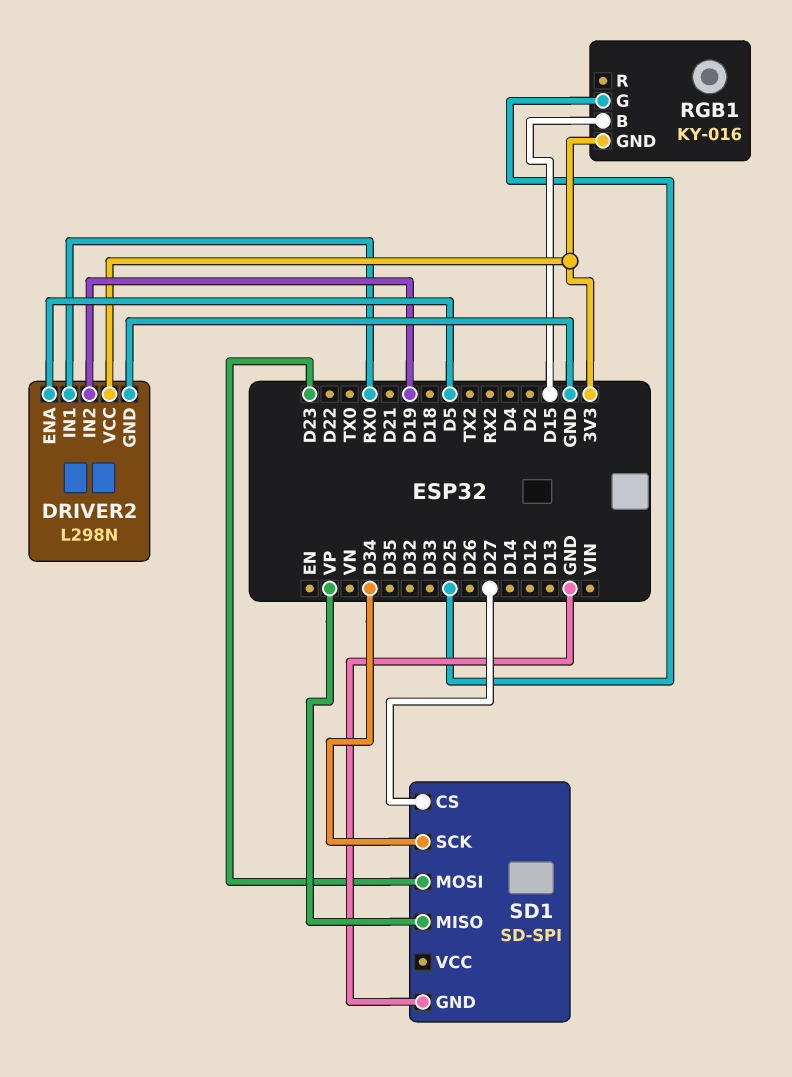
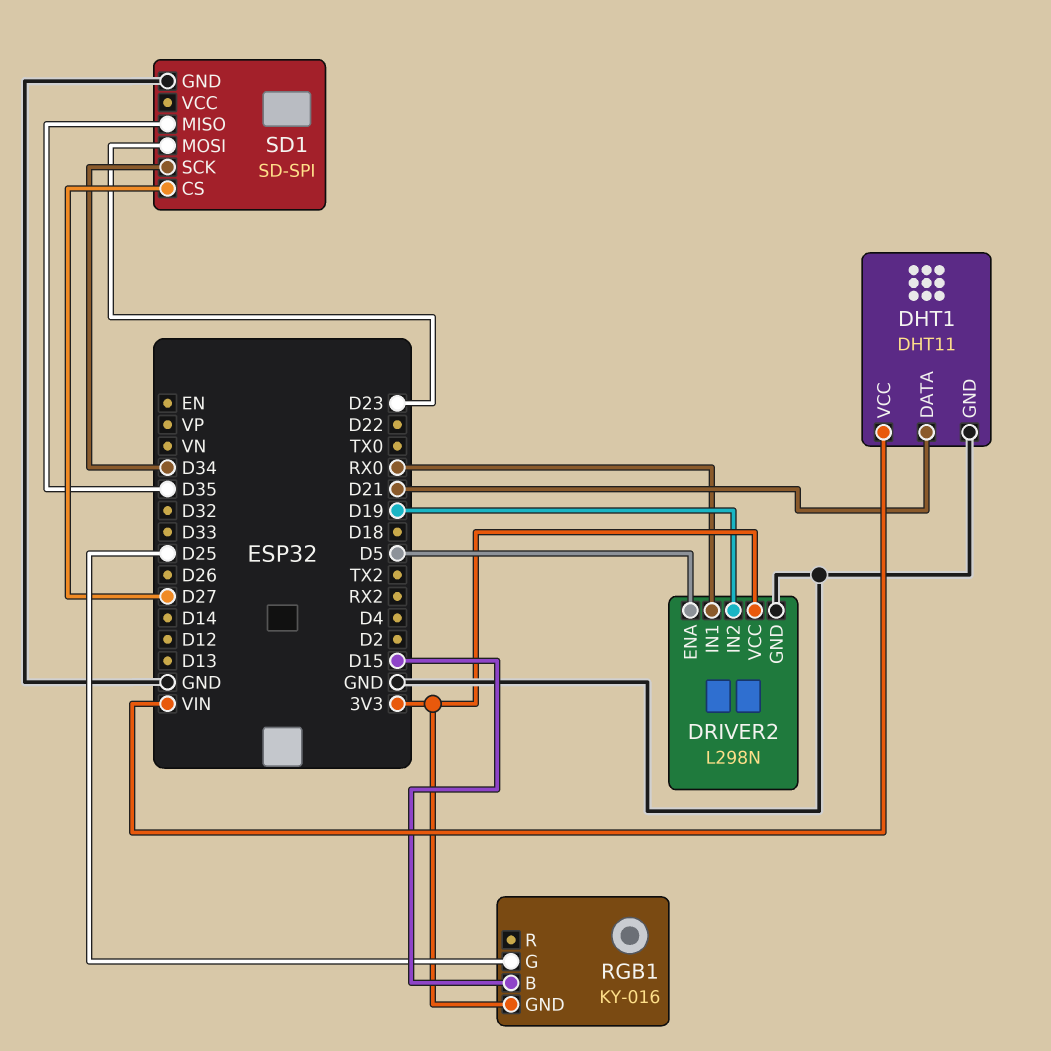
DHT1: none -> DHT11
DHT1 pin DATA: none -> D21
DHT1 pin GND: none -> GND
DHT1 pin VCC: none -> VIN
SD1 pin MISO: VP -> D35

